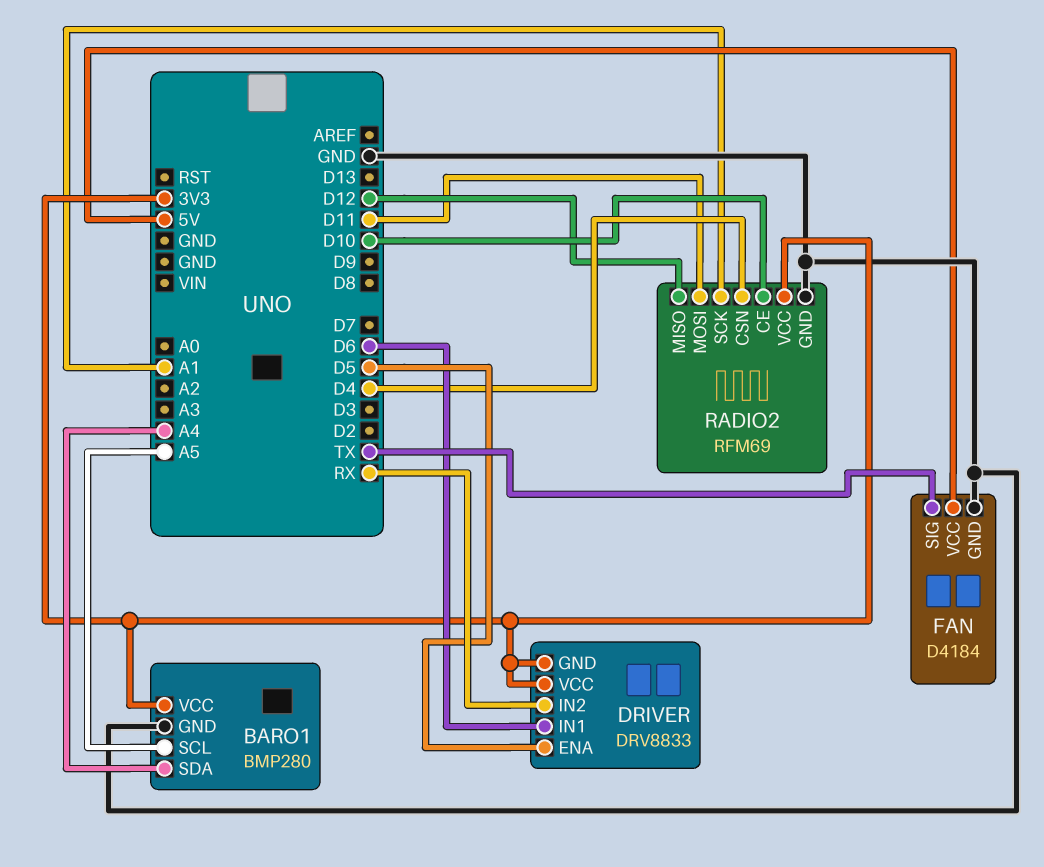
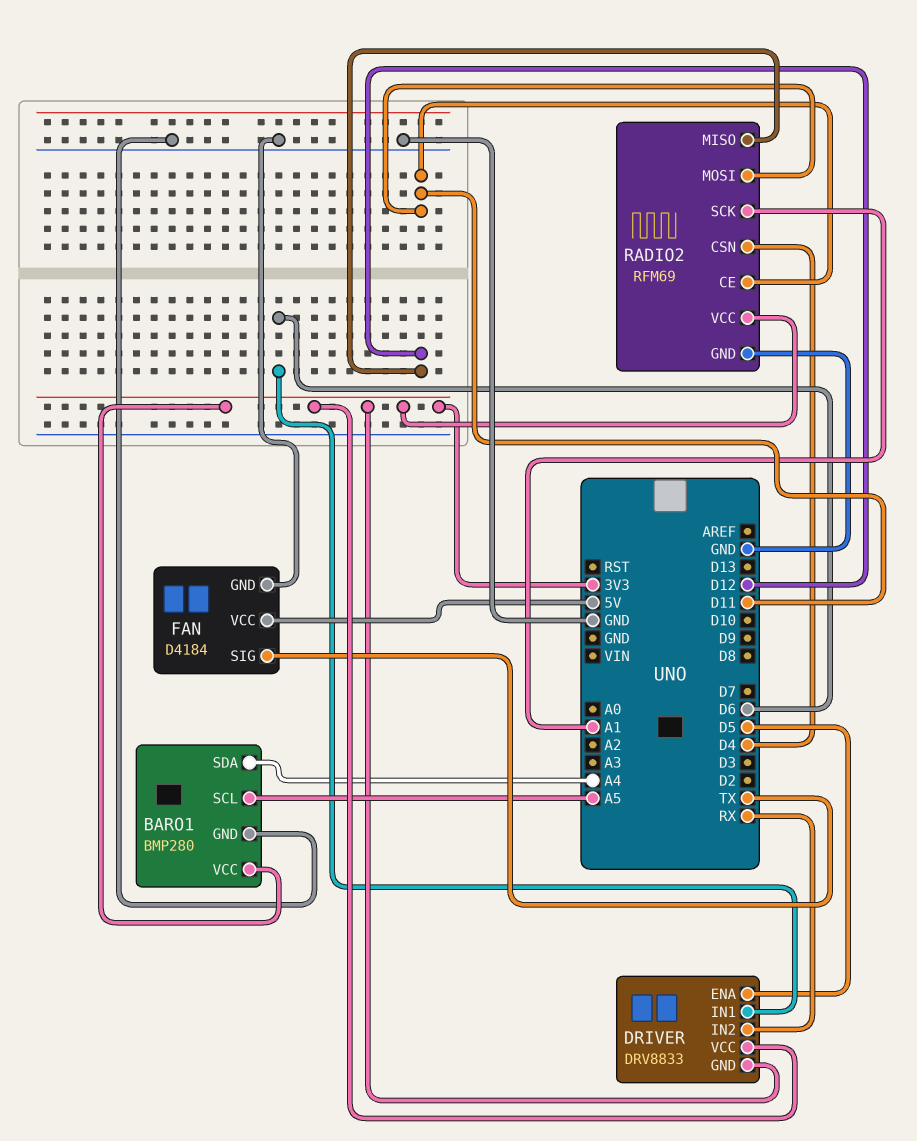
RADIO2 pin CE: D10 -> D11

